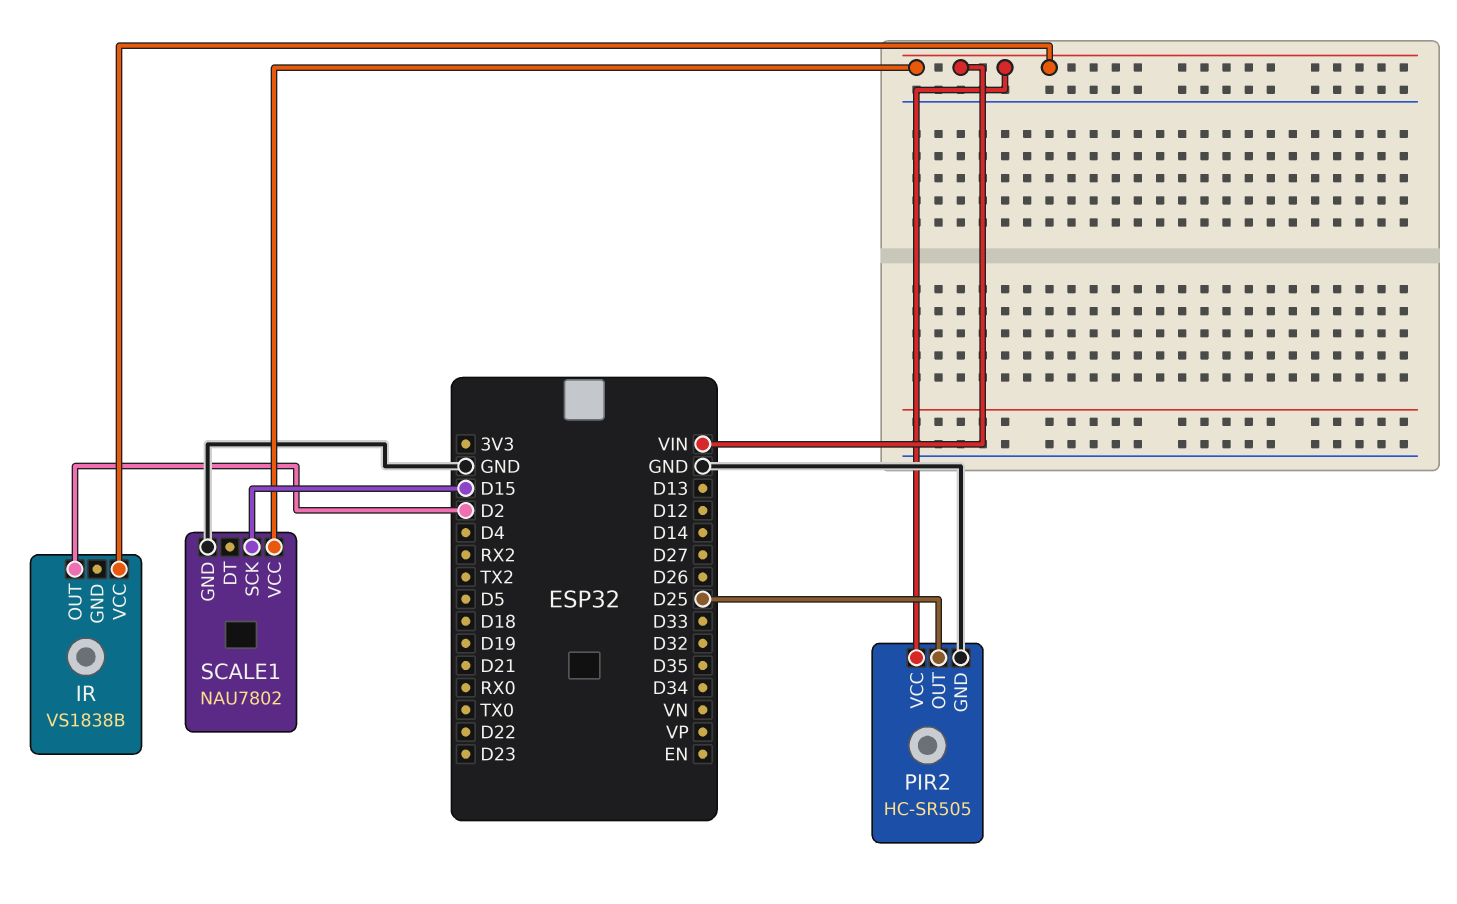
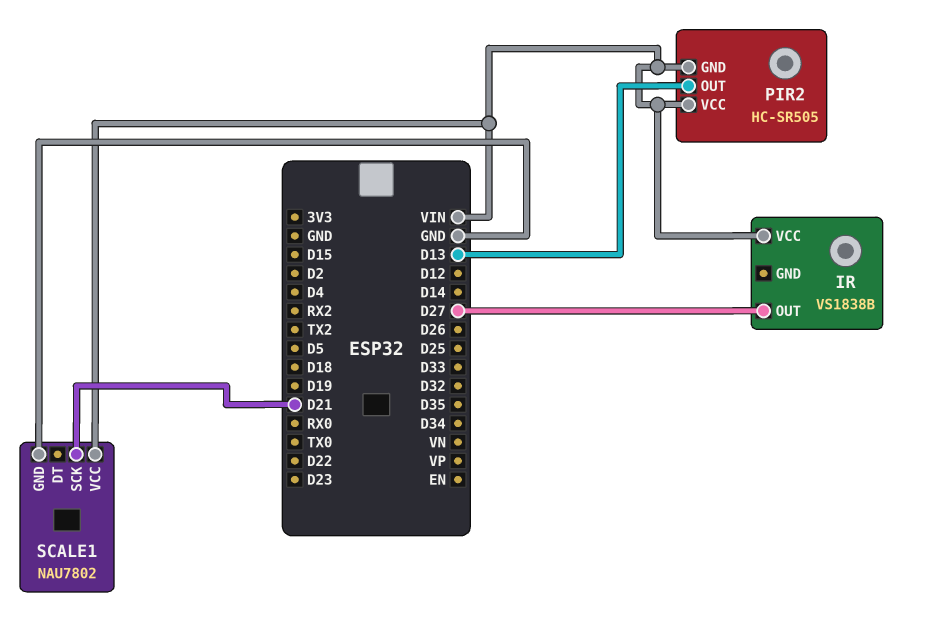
IR pin OUT: D2 -> D27
PIR2 pin GND: GND -> VIN
PIR2 pin OUT: D25 -> D13
SCALE1 pin SCK: D15 -> D21

